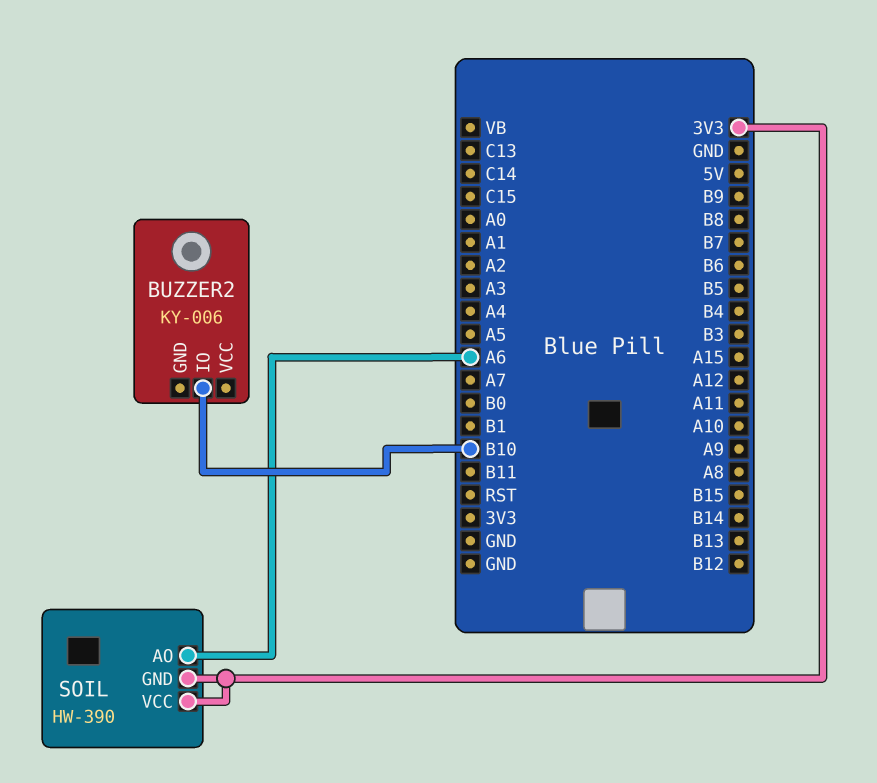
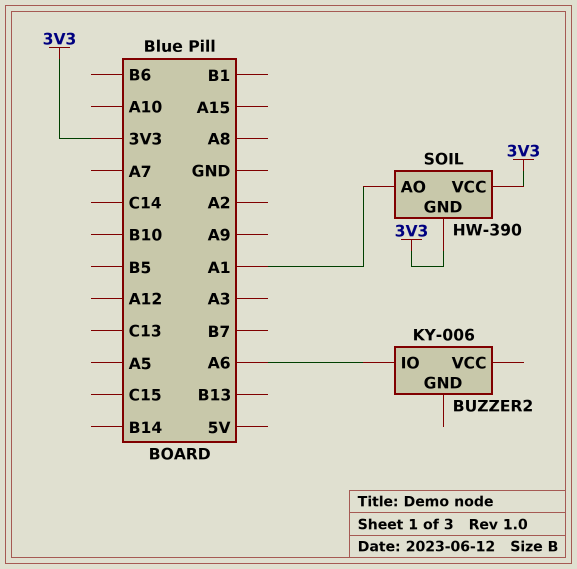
BUZZER2 pin IO: B10 -> A6
SOIL pin AO: A6 -> A1

